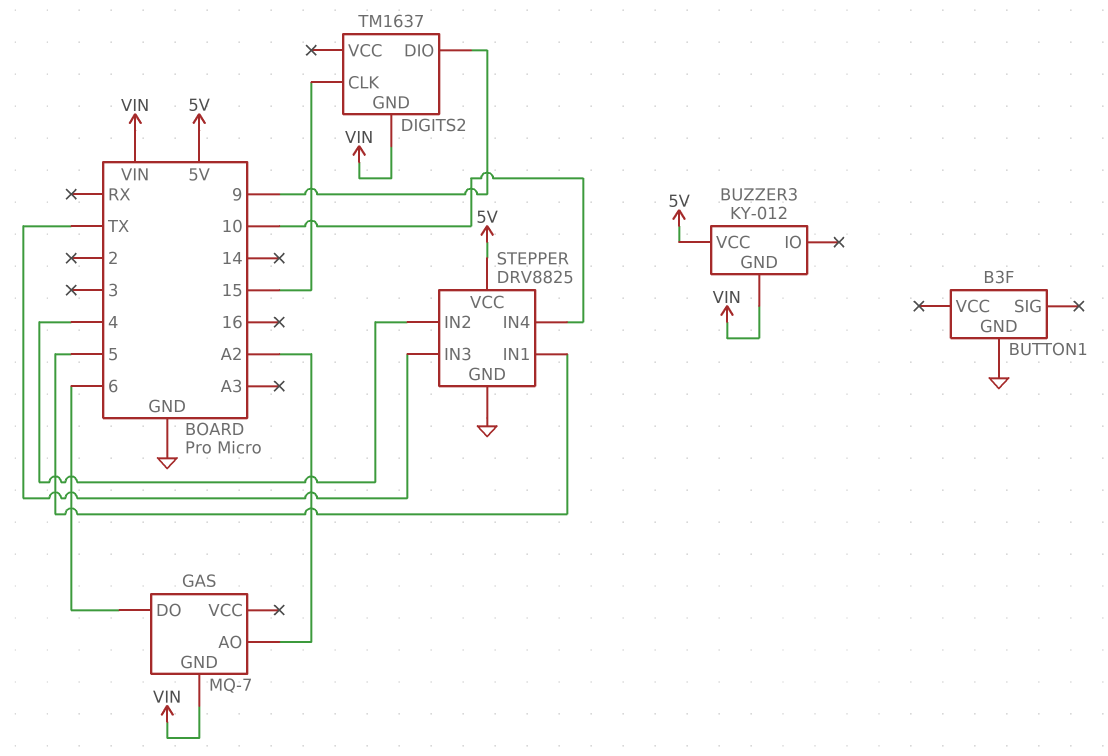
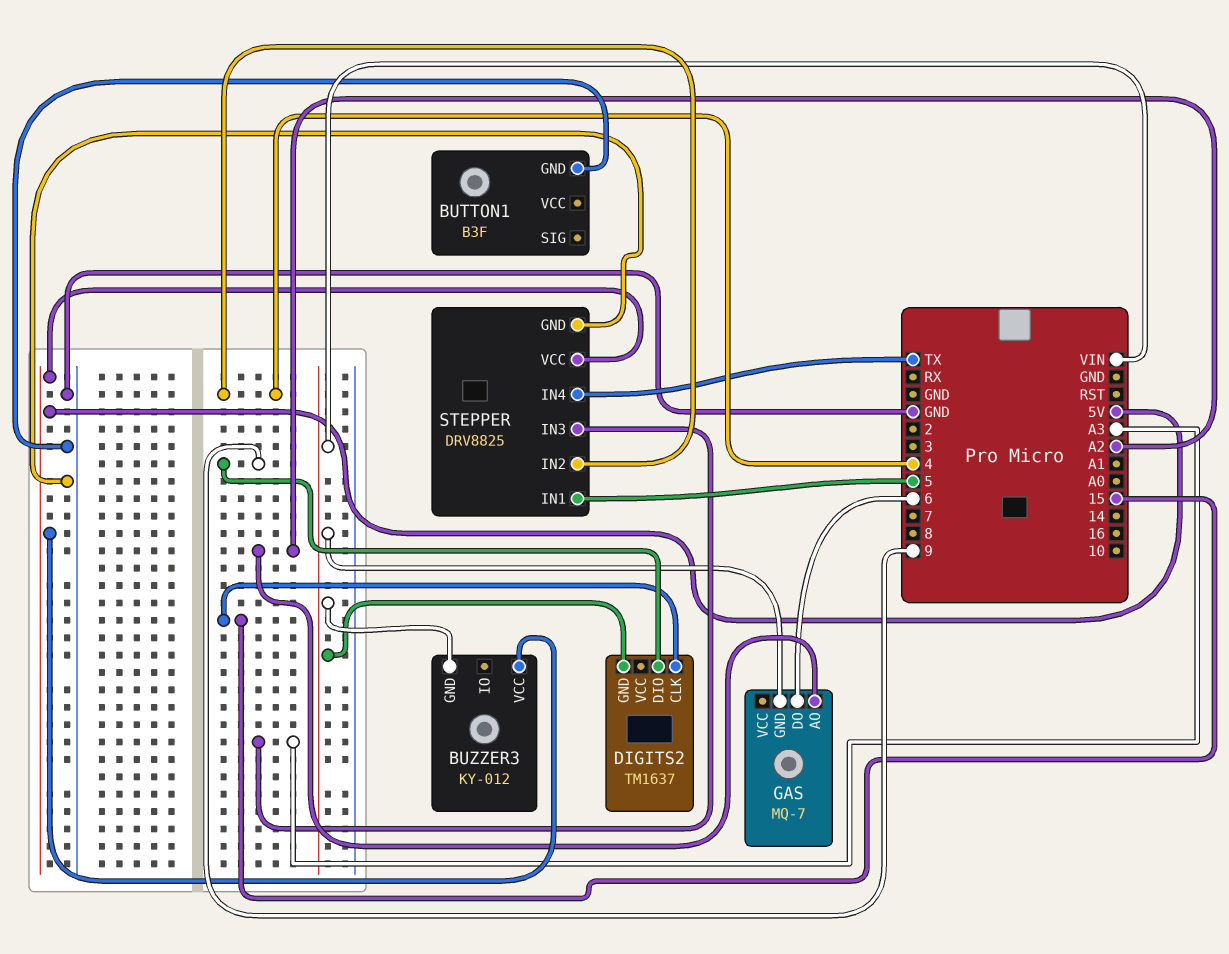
STEPPER pin IN3: TX -> A3
STEPPER pin IN4: 10 -> TX

